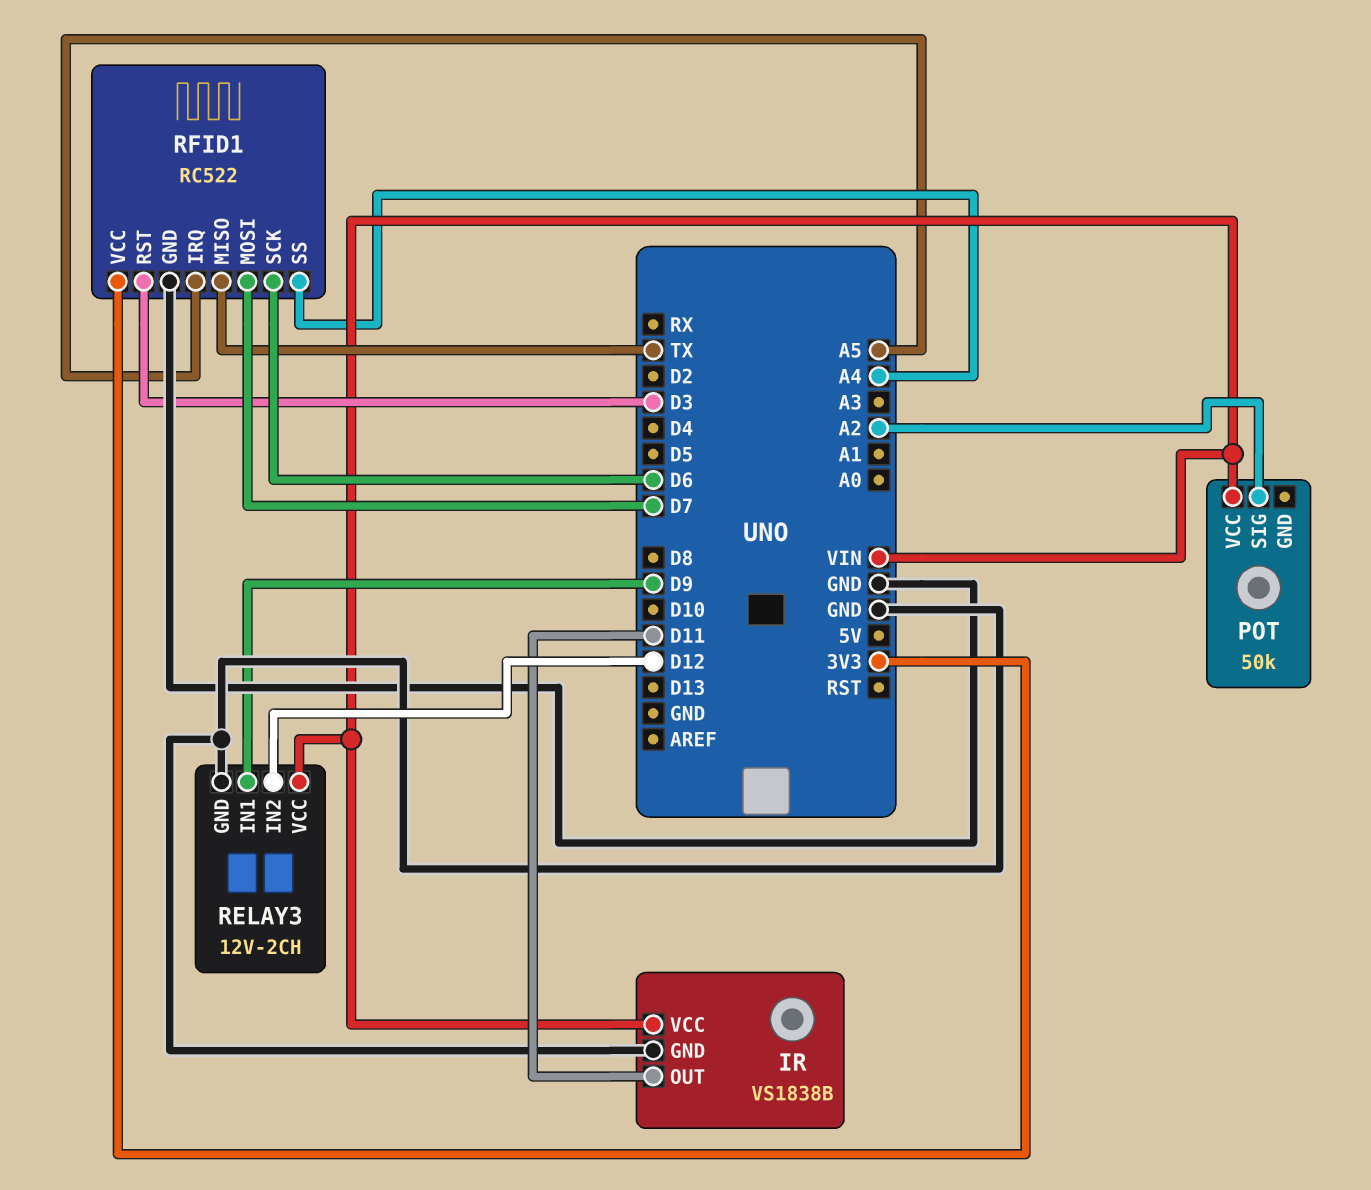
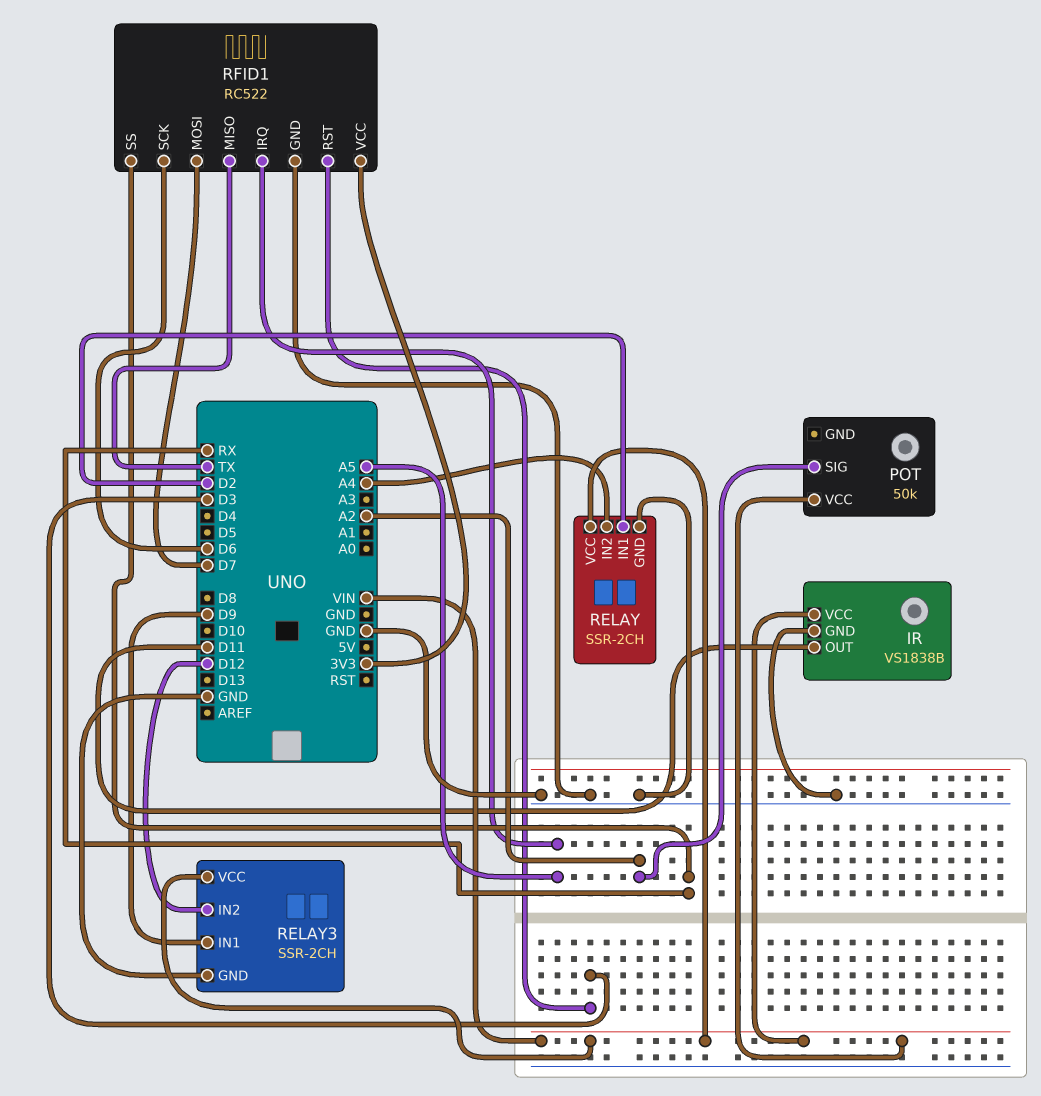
RELAY: none -> SSR-2CH
RELAY pin GND: none -> GND
RELAY pin IN1: none -> D2
RELAY pin IN2: none -> A4
RELAY pin VCC: none -> VIN
RELAY3: 12V-2CH -> SSR-2CH
RFID1 pin SS: A4 -> RX

